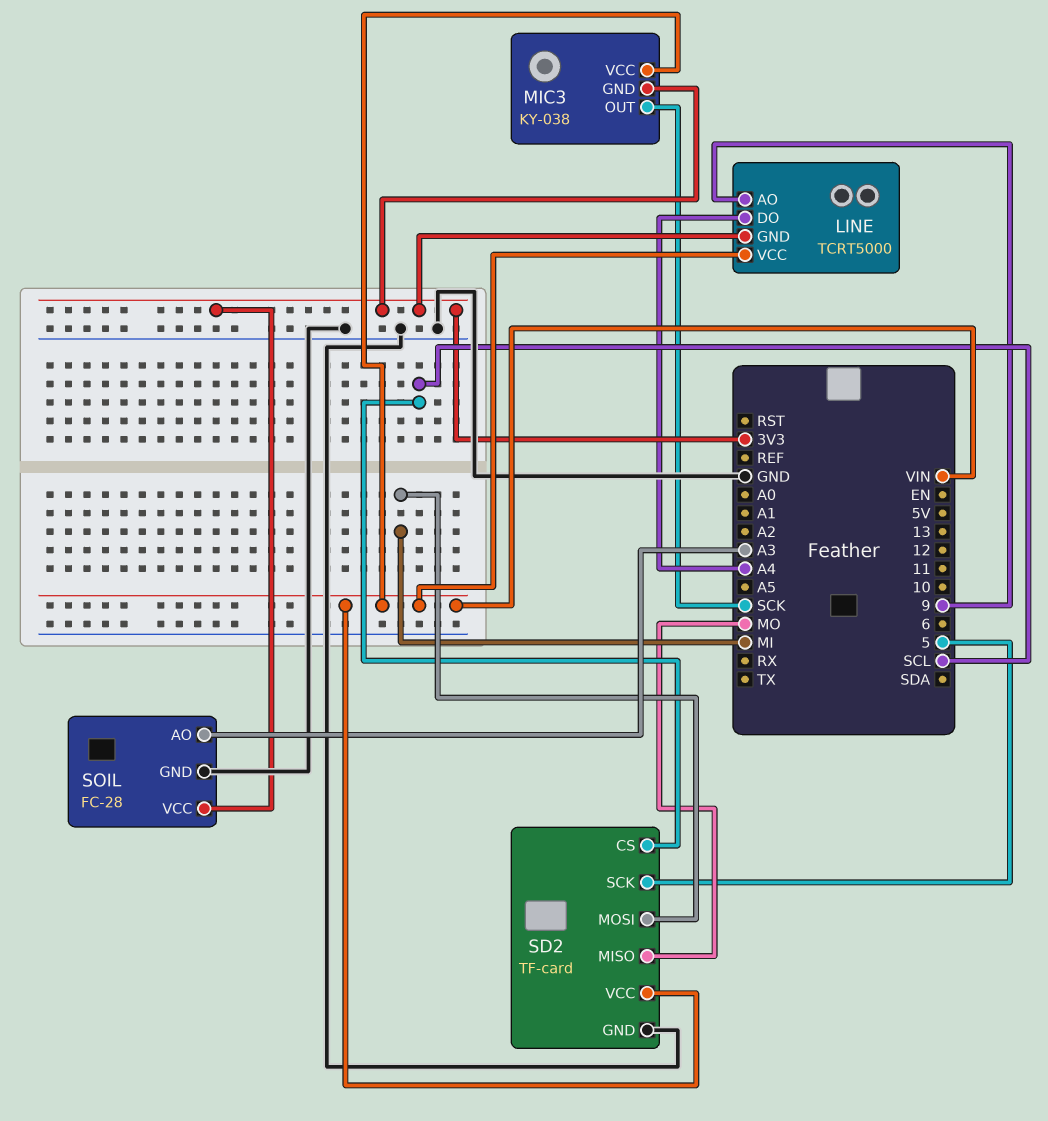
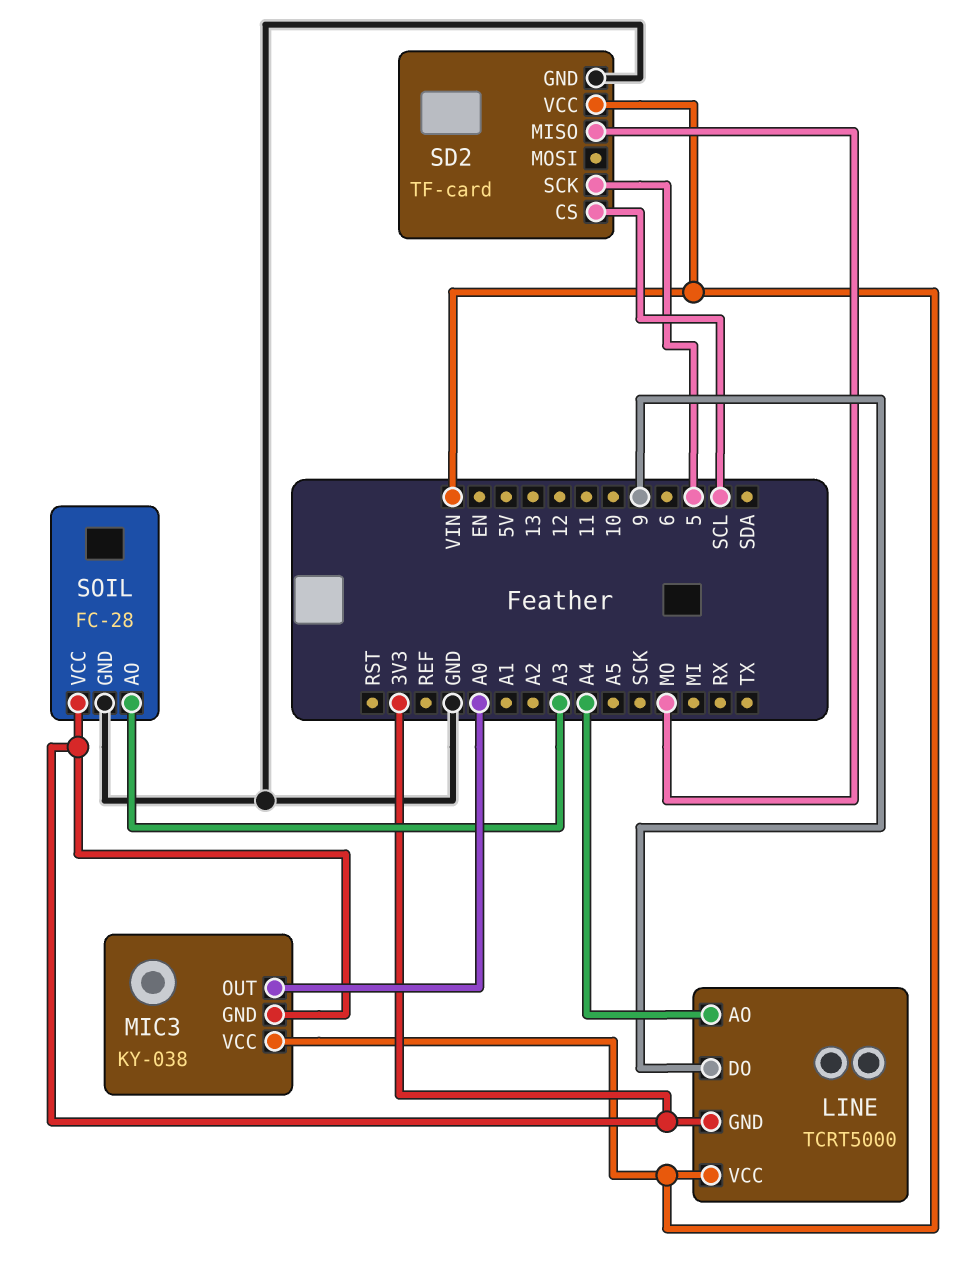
LINE pin AO: 9 -> A4
LINE pin DO: A4 -> 9
MIC3 pin OUT: SCK -> A0
SD2 pin MOSI: MI -> none

